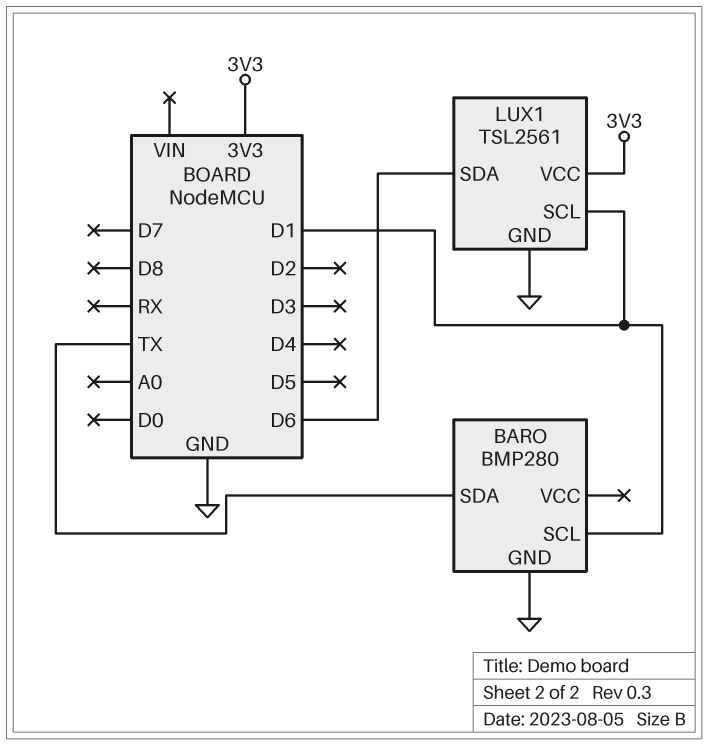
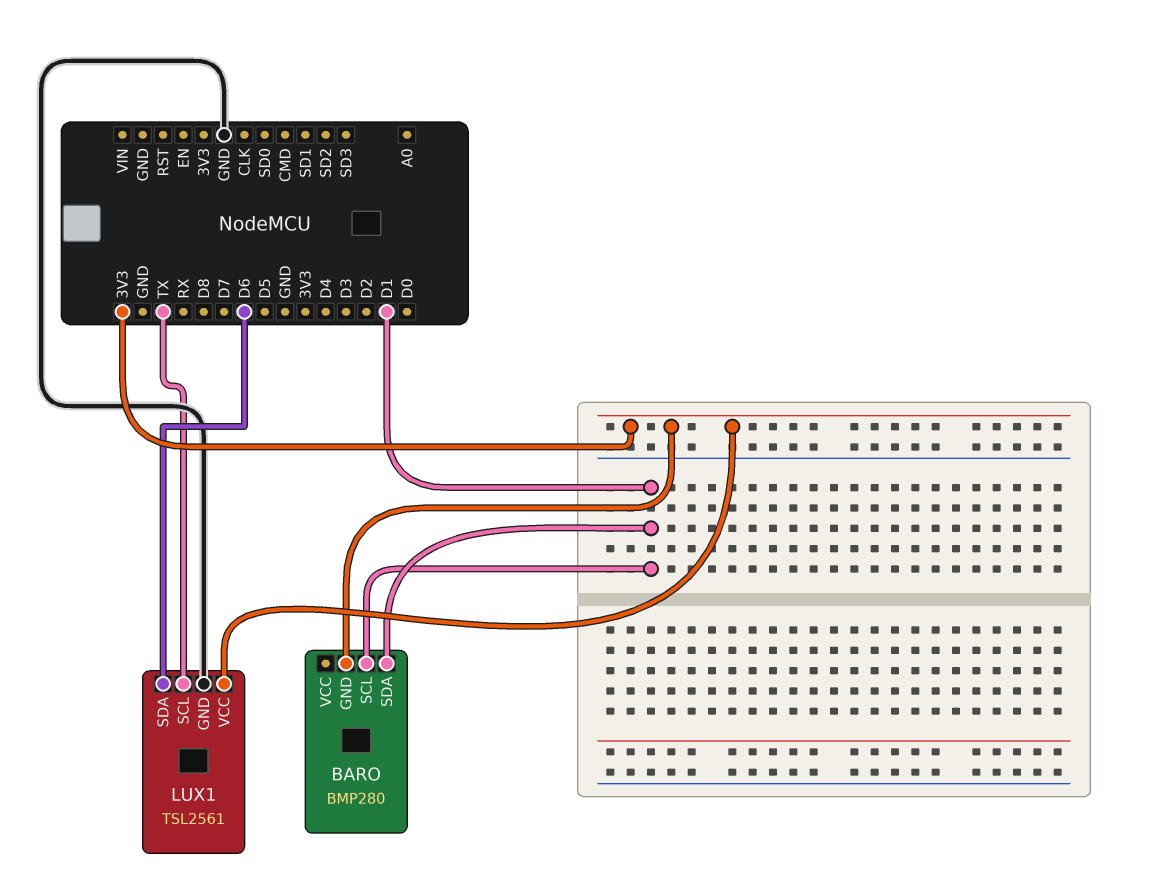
BARO pin GND: GND -> 3V3
BARO pin SDA: TX -> D1
LUX1 pin SCL: D1 -> TX

